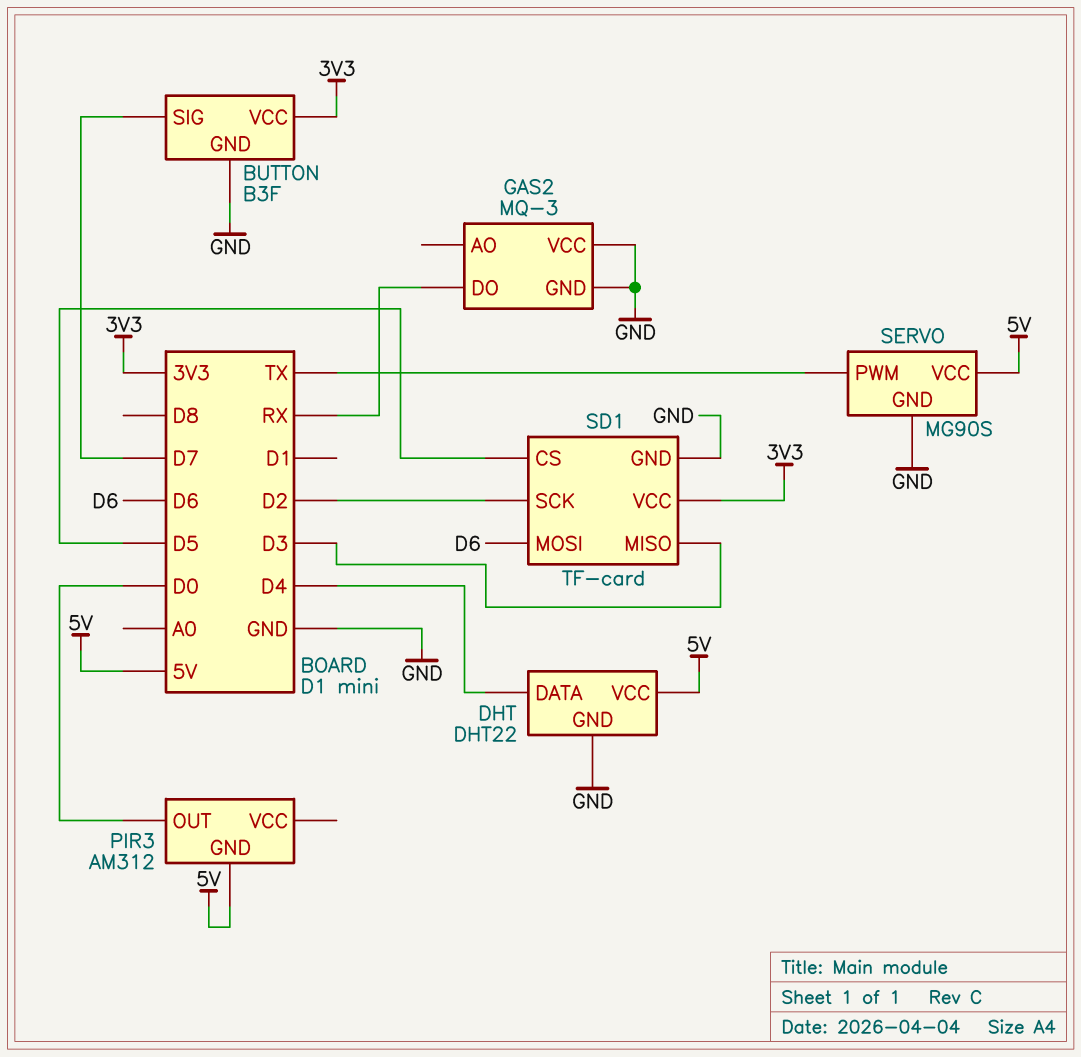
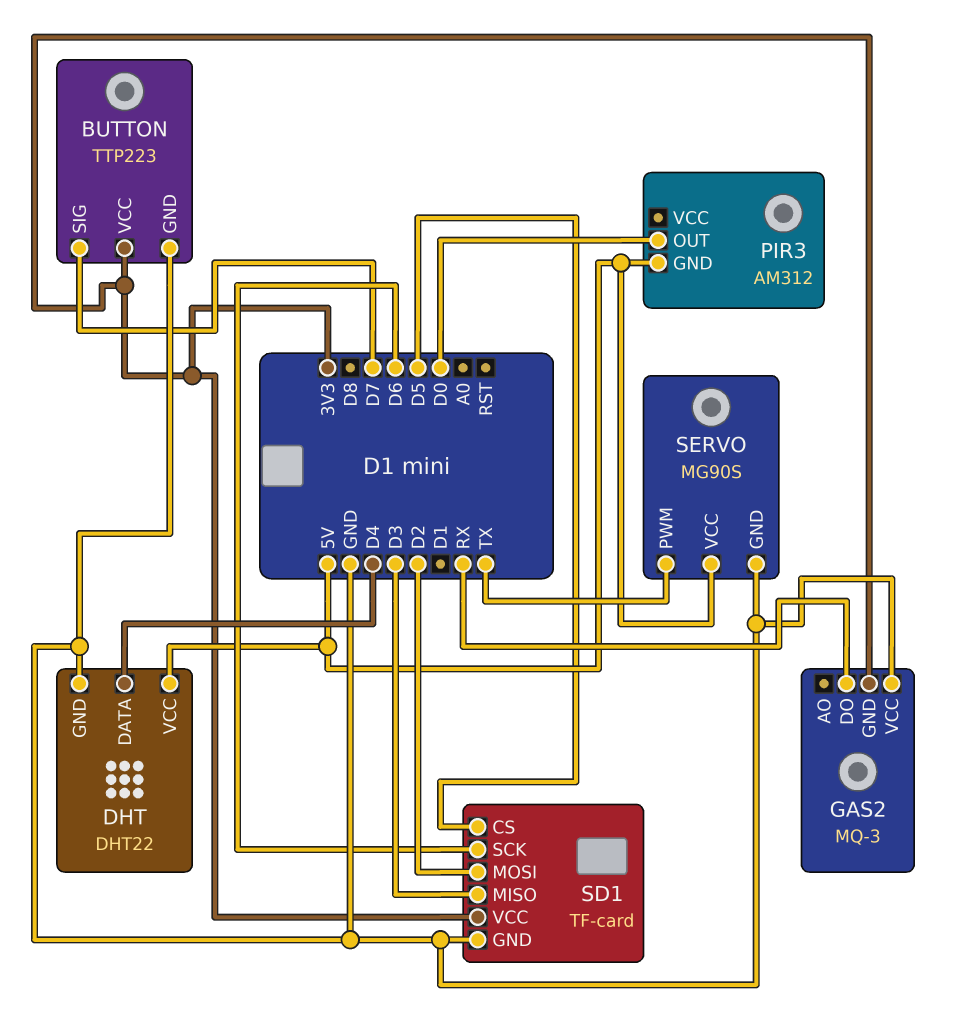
BUTTON: B3F -> TTP223
GAS2 pin GND: GND -> 3V3
SD1 pin MOSI: D6 -> D2
SD1 pin SCK: D2 -> D6

